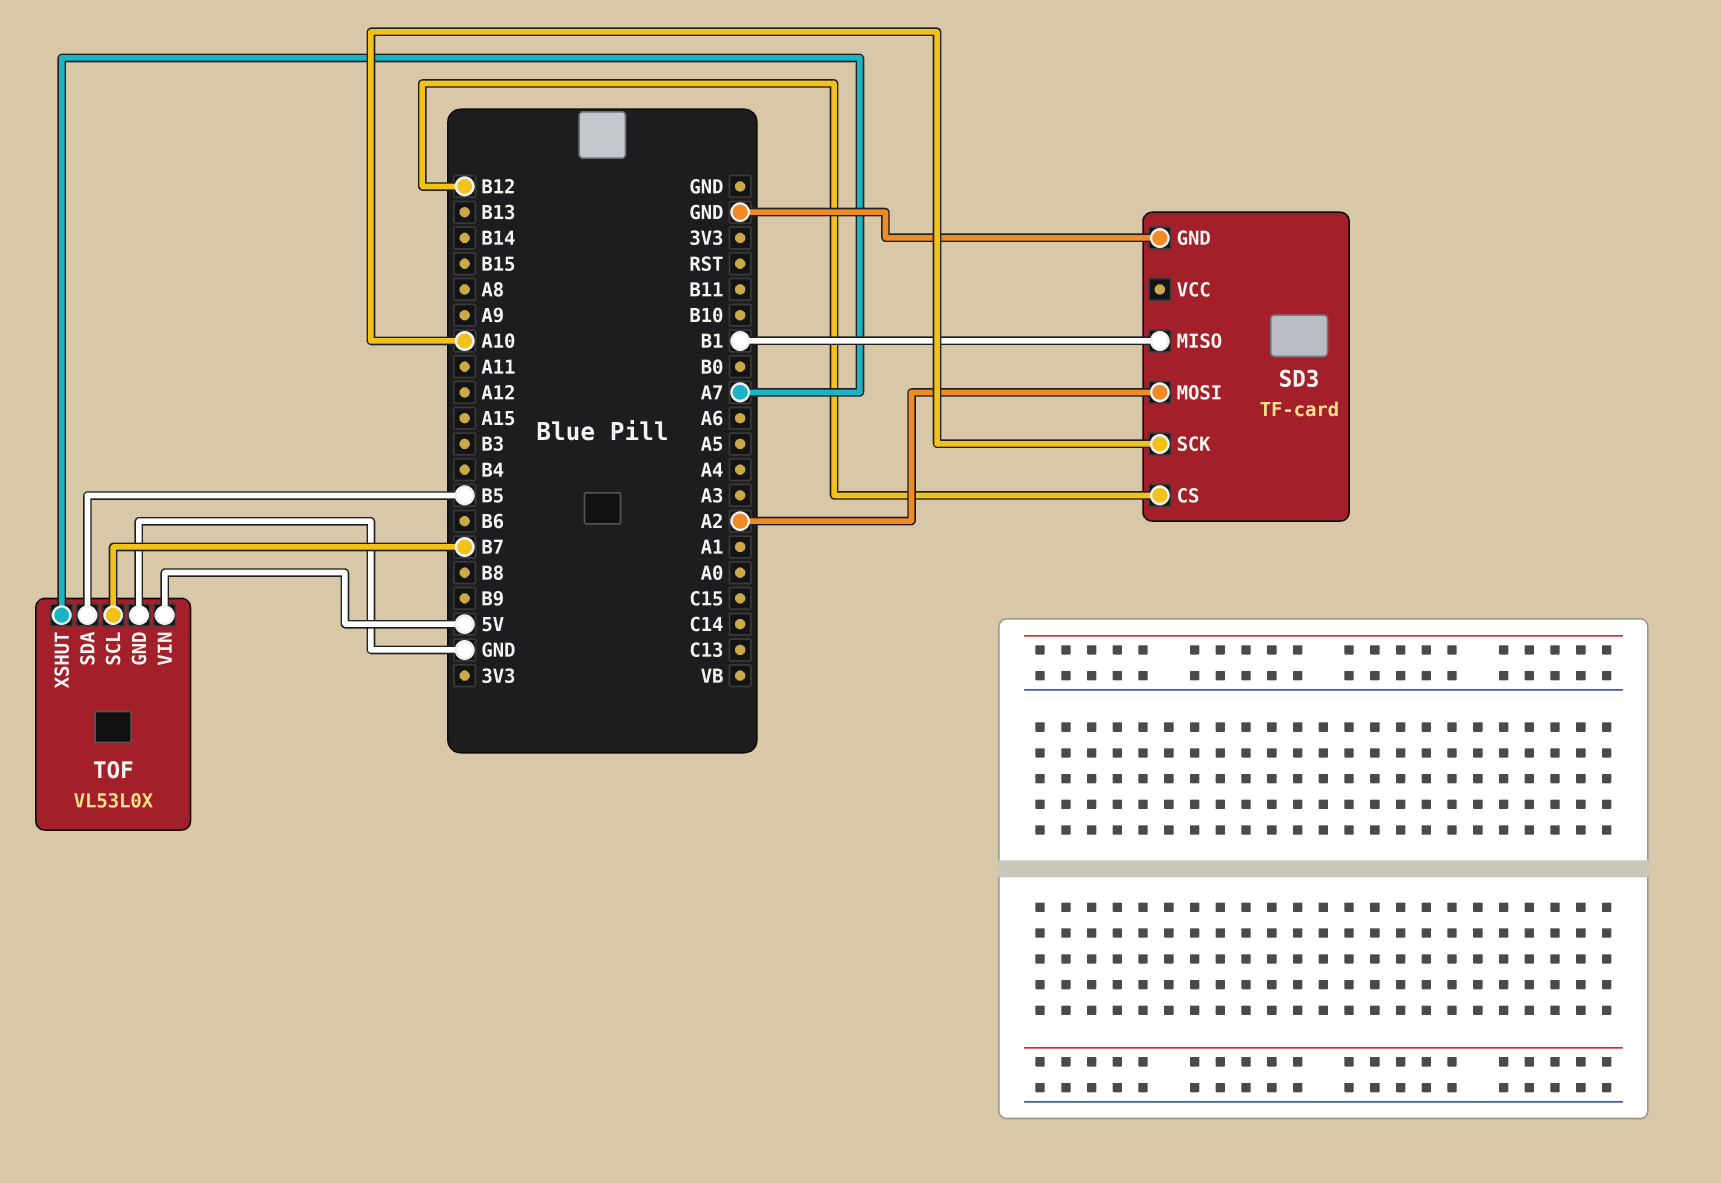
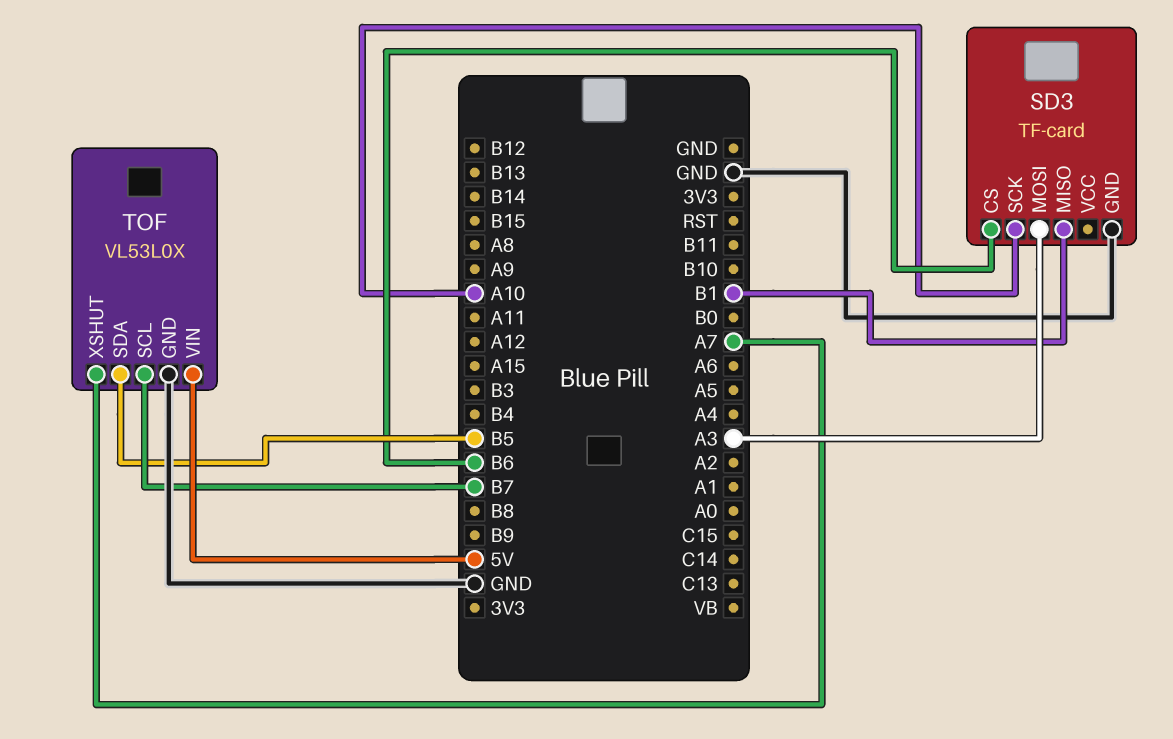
SD3 pin CS: B12 -> B6
SD3 pin MOSI: A2 -> A3

